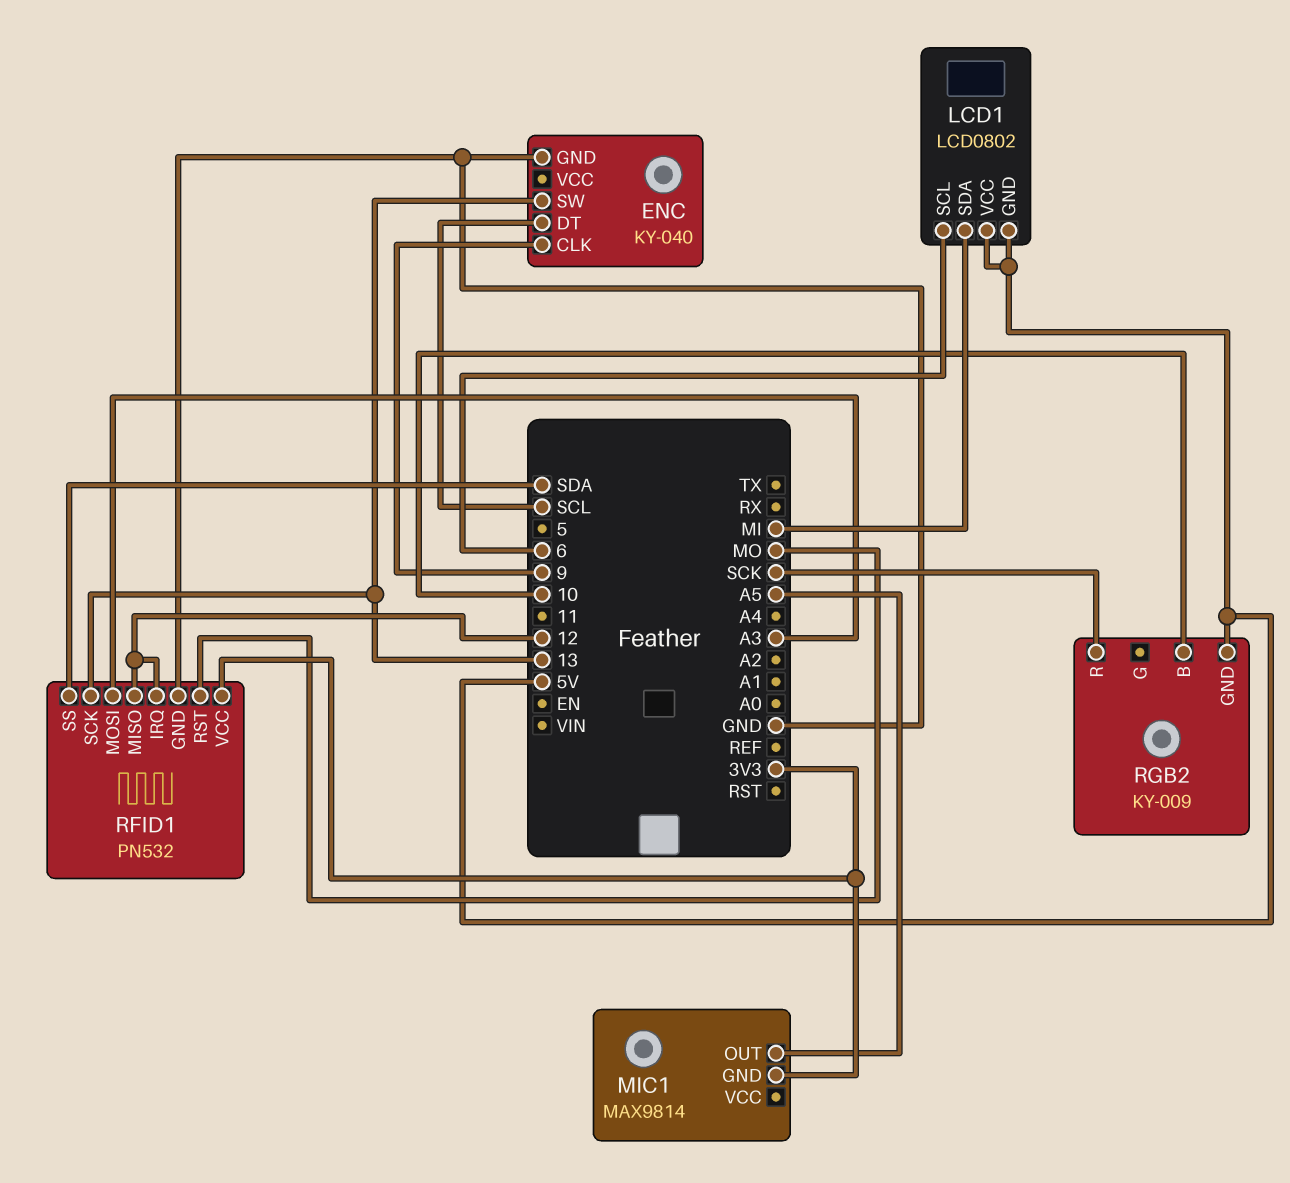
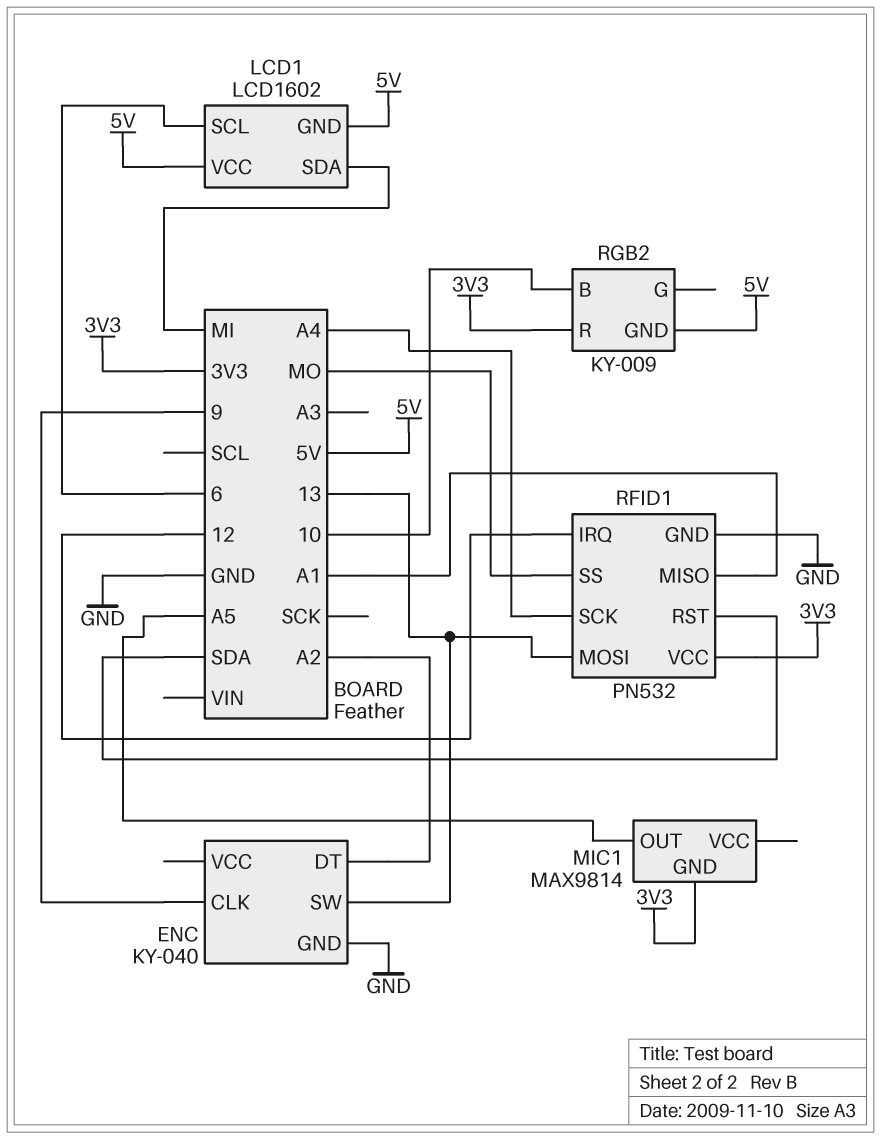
ENC pin DT: SCL -> A2
LCD1: LCD0802 -> LCD1602
RFID1 pin MISO: 12 -> A1
RFID1 pin MOSI: A3 -> 13
RFID1 pin RST: MO -> SDA
RFID1 pin SCK: 13 -> A4
RFID1 pin SS: SDA -> MO
RGB2 pin R: SCK -> 3V3

